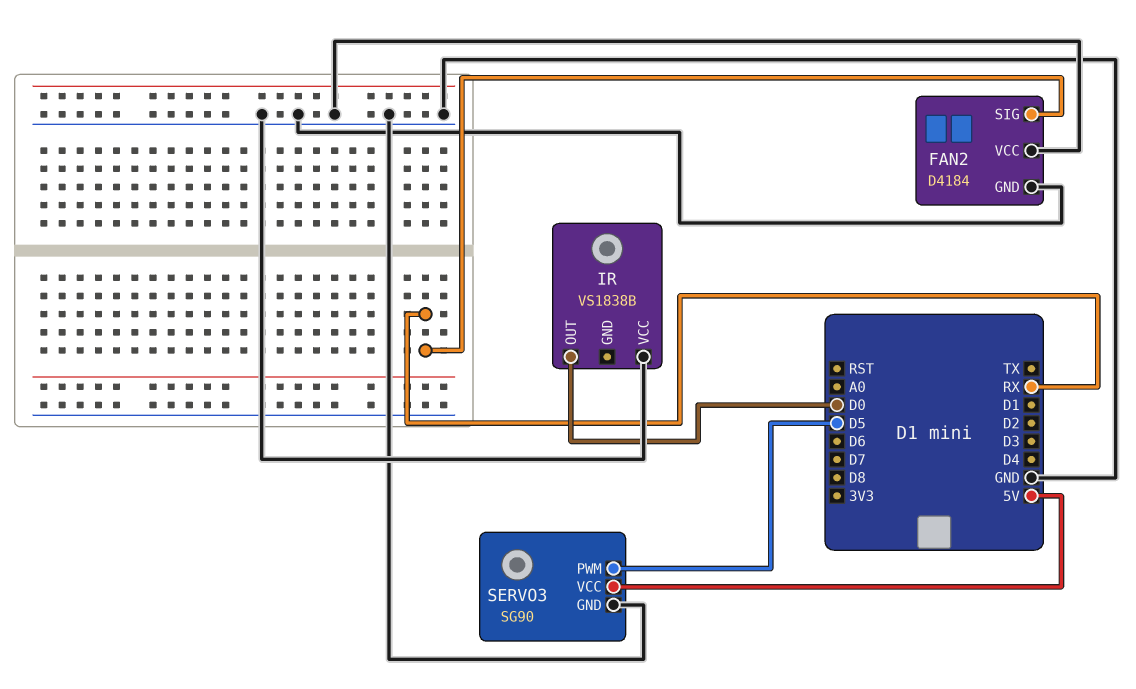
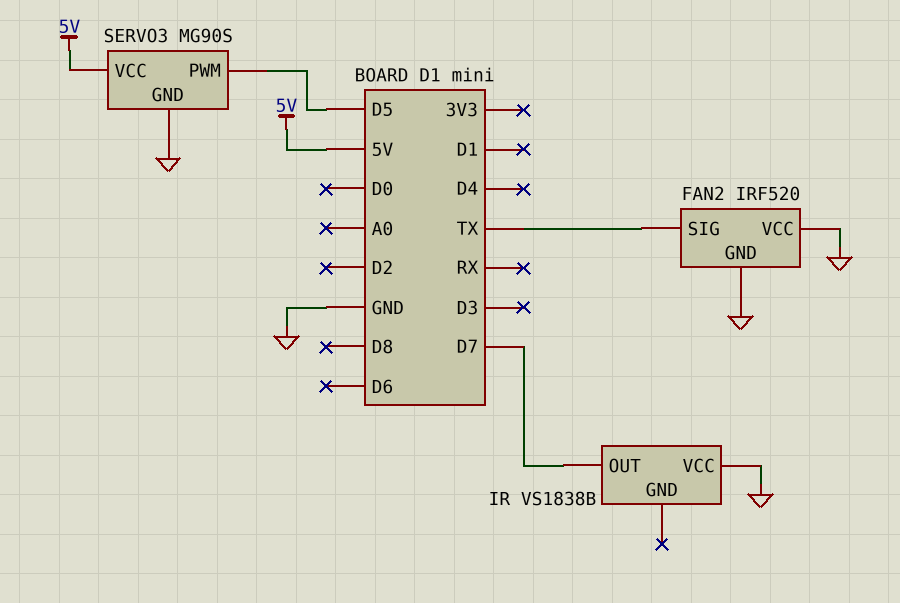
FAN2: D4184 -> IRF520
FAN2 pin SIG: RX -> TX
IR pin OUT: D0 -> D7
SERVO3: SG90 -> MG90S

